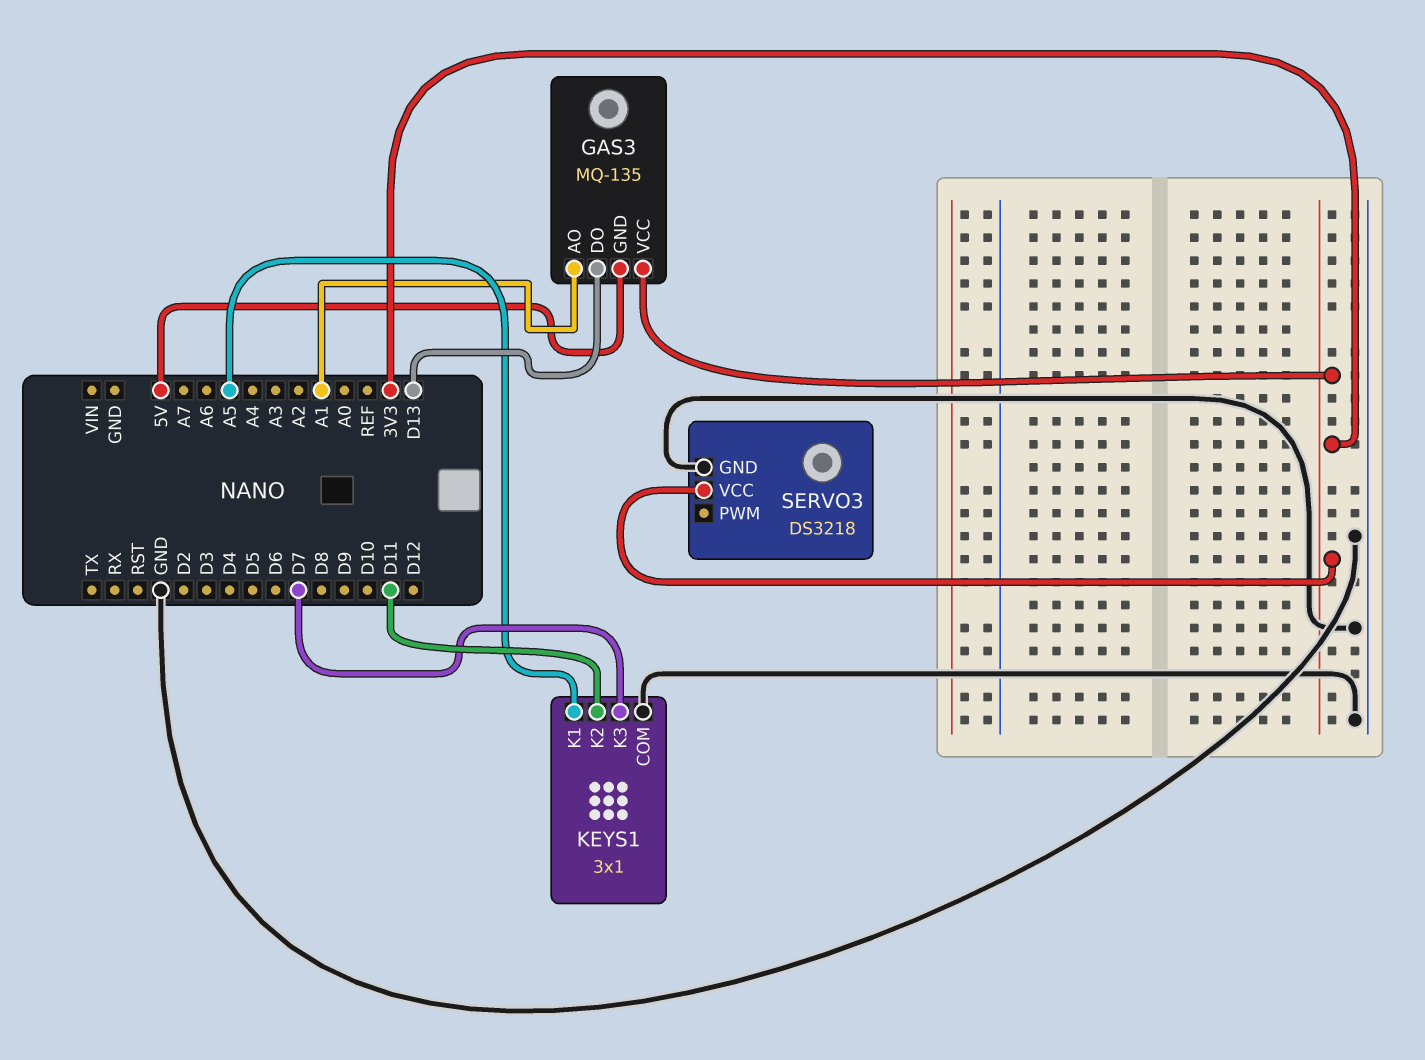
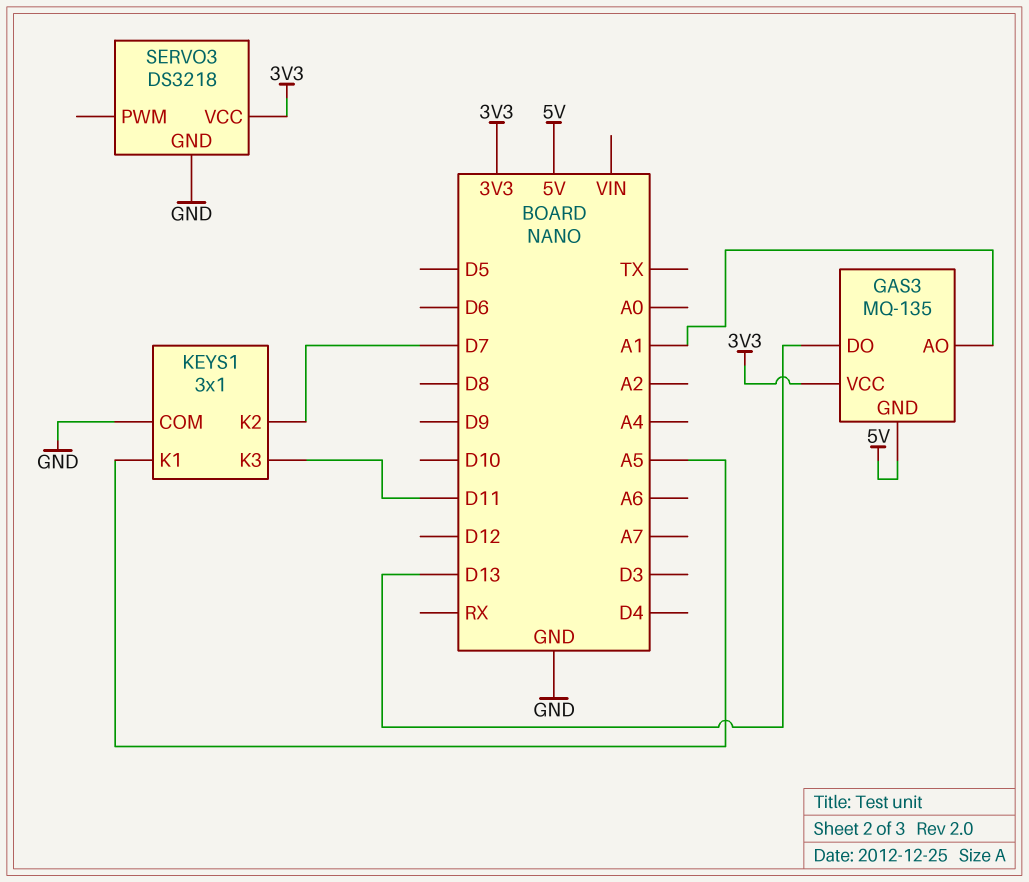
KEYS1 pin K2: D11 -> D7
KEYS1 pin K3: D7 -> D11

